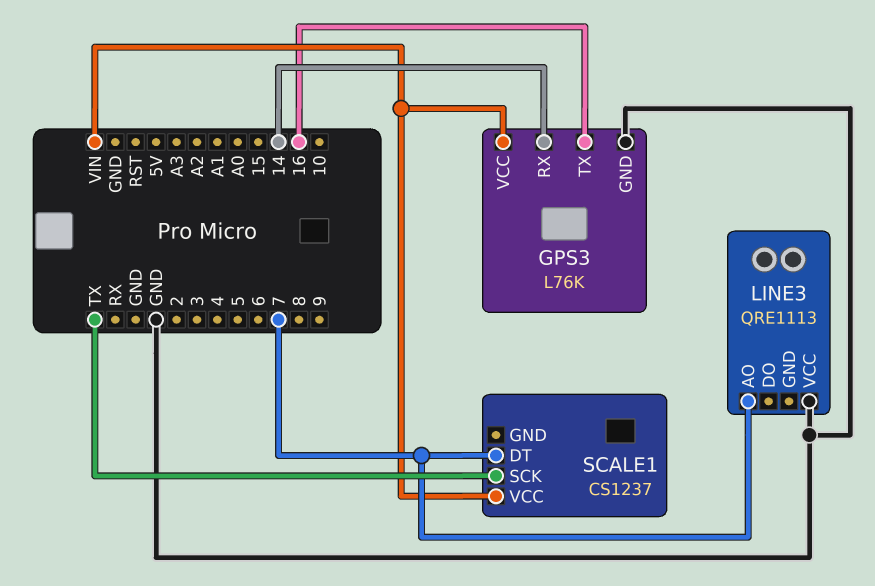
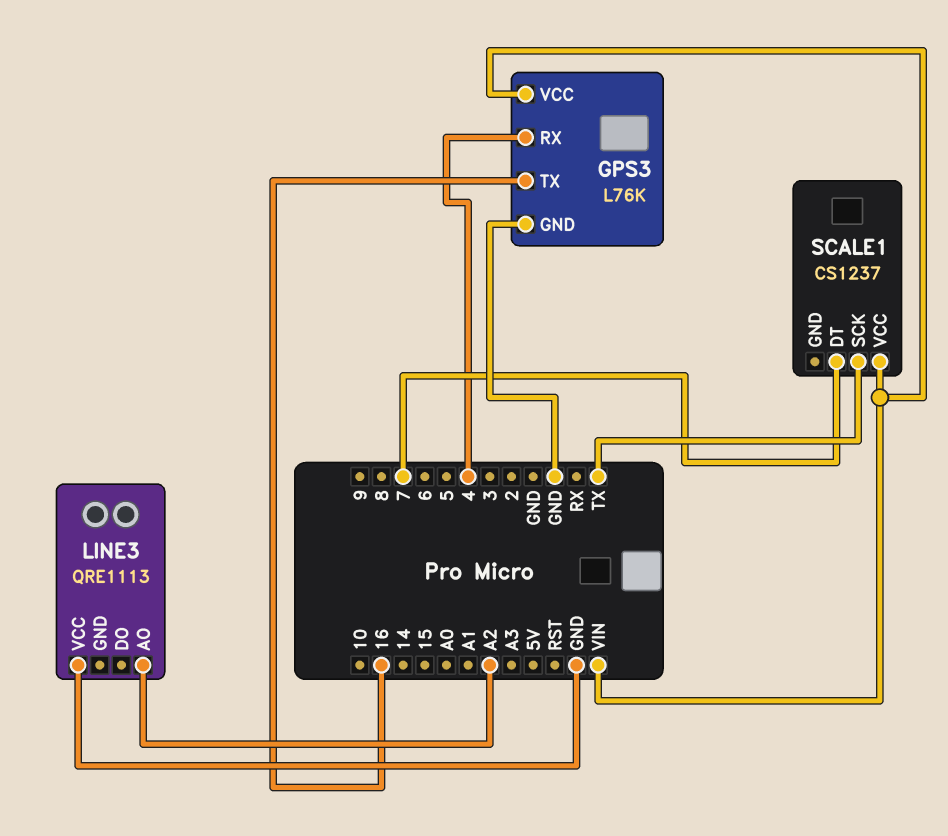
GPS3 pin RX: 14 -> 4
LINE3 pin AO: 7 -> A2

